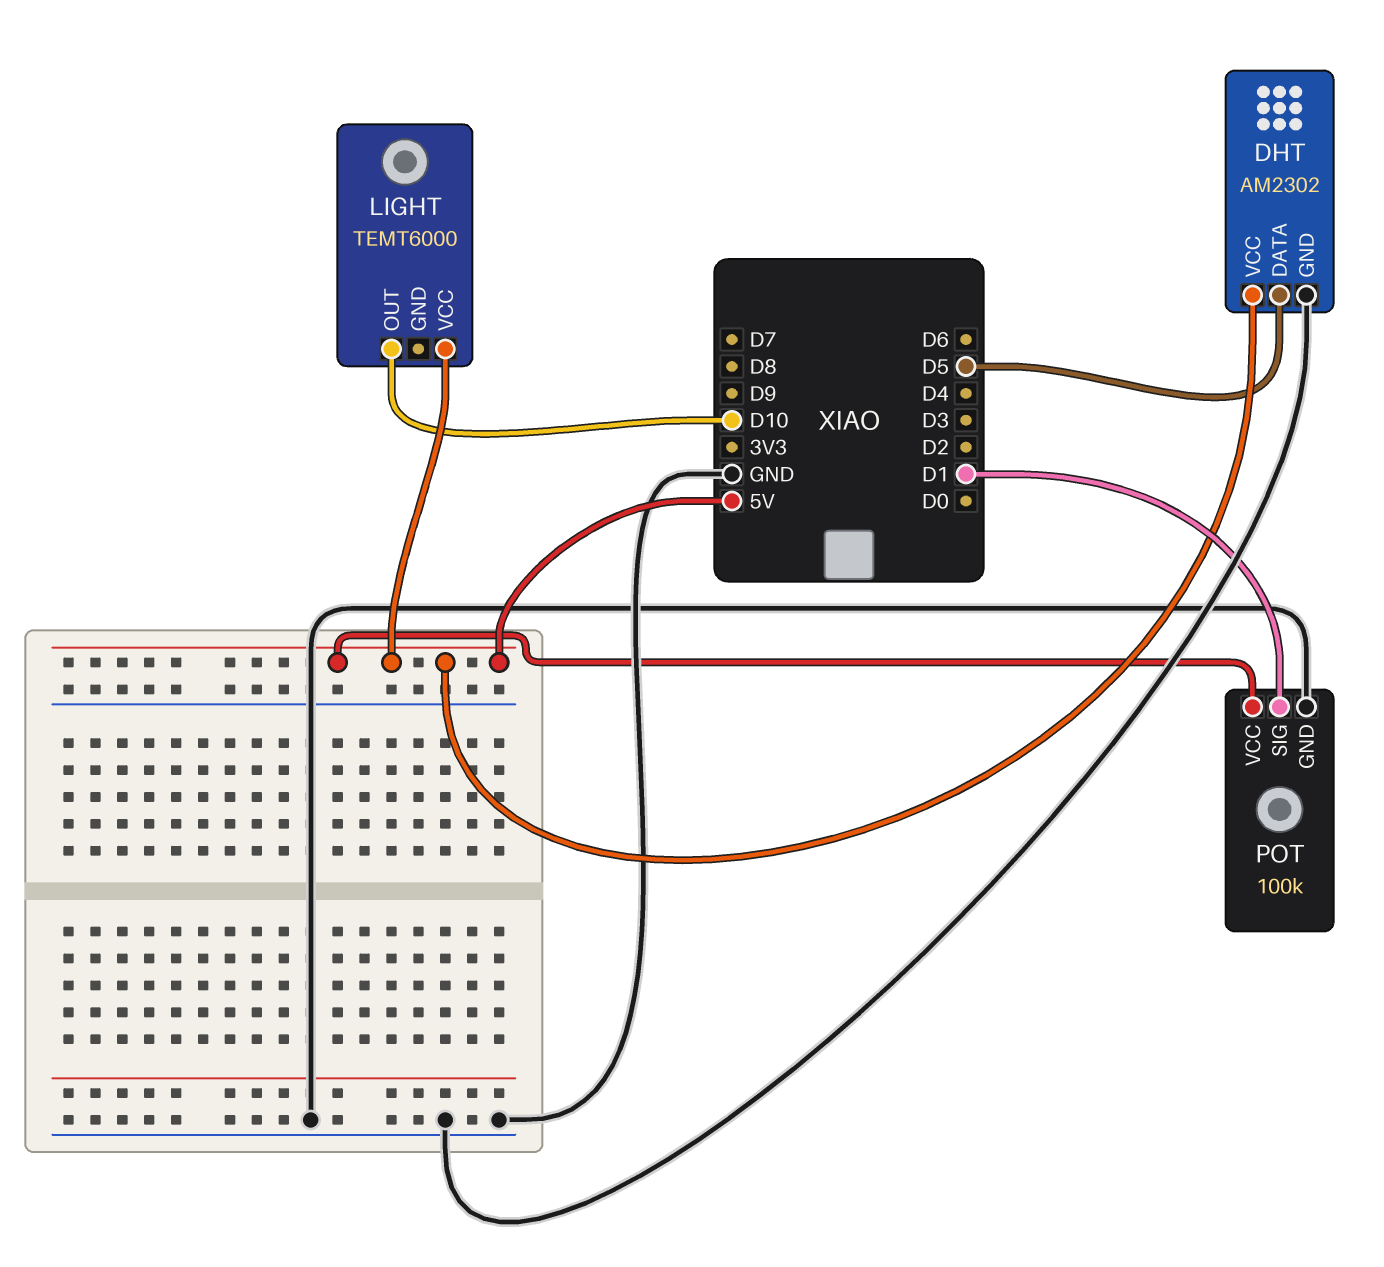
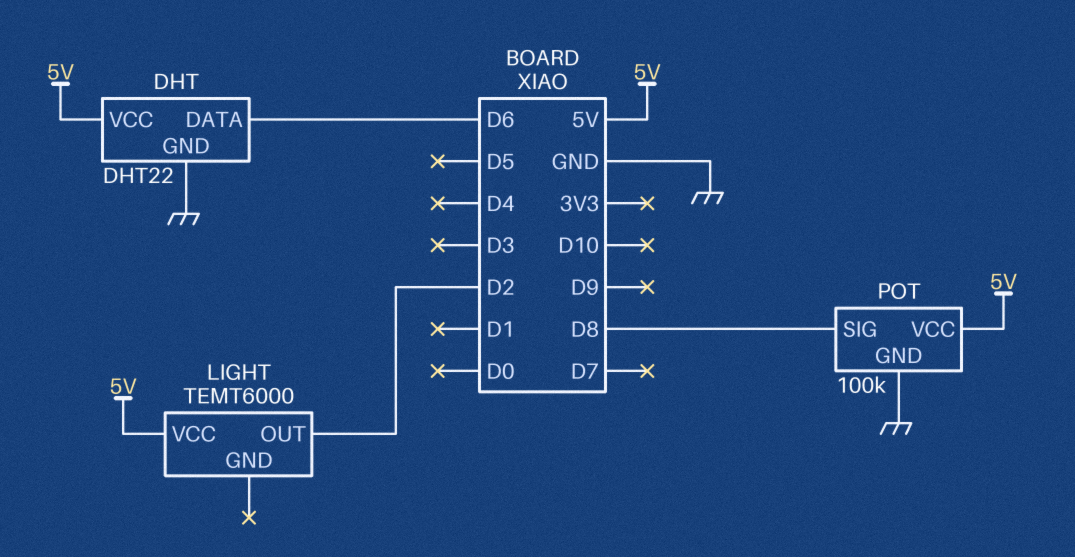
DHT: AM2302 -> DHT22
DHT pin DATA: D5 -> D6
LIGHT pin OUT: D10 -> D2
POT pin SIG: D1 -> D8

